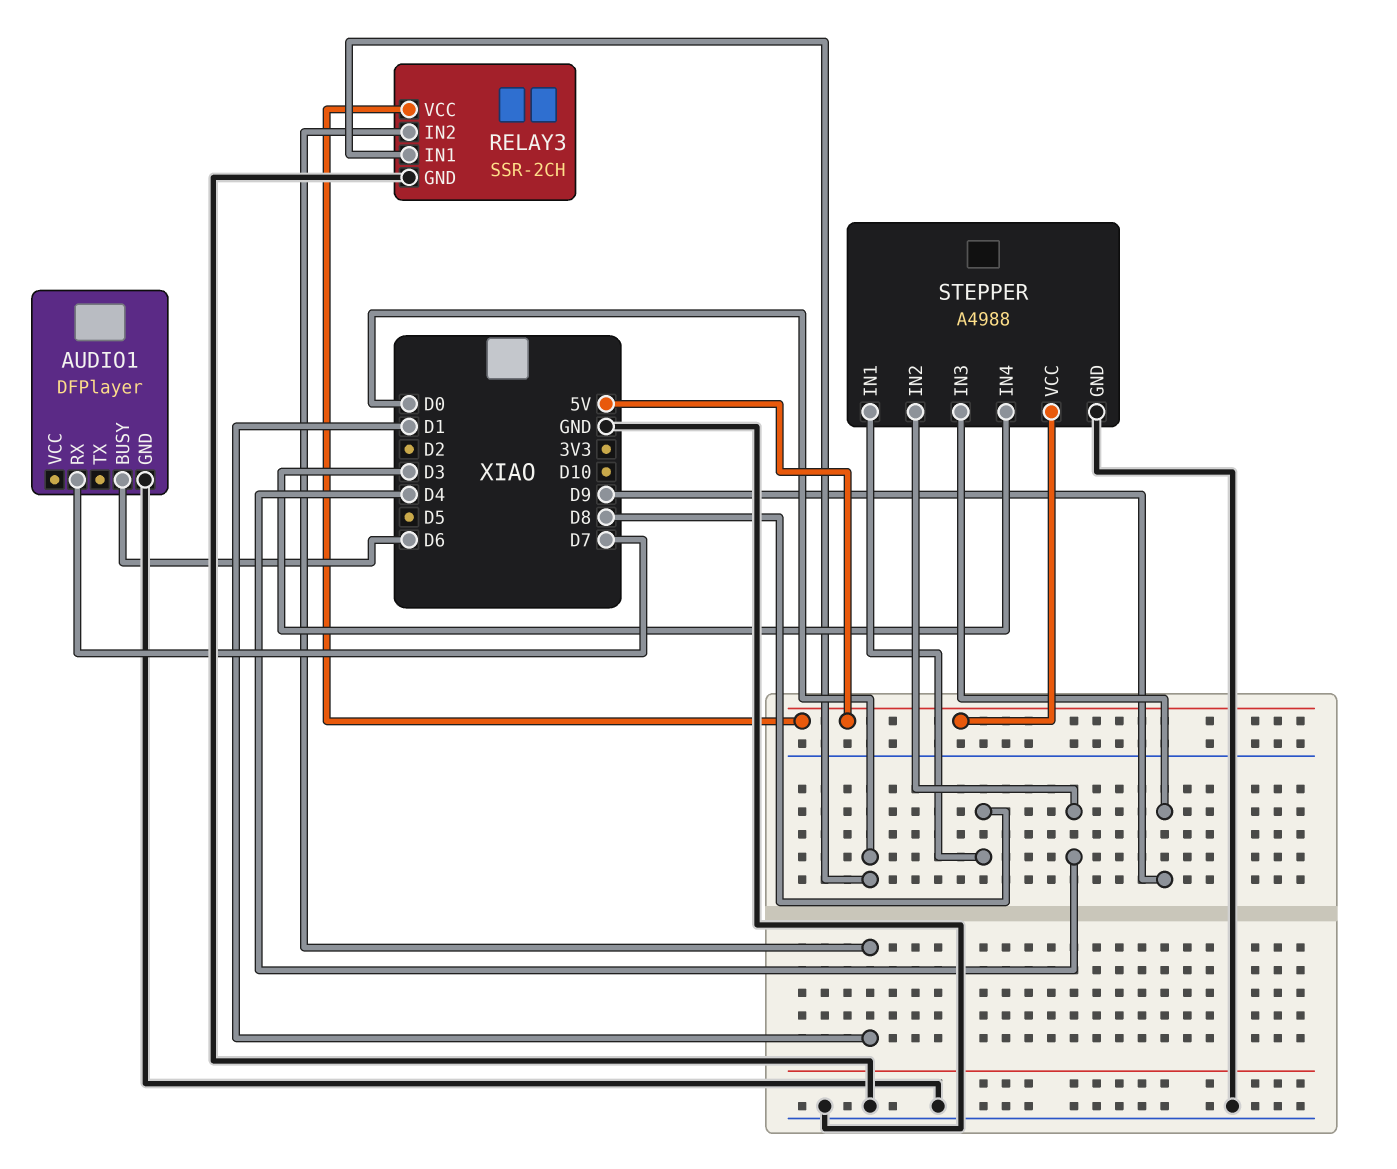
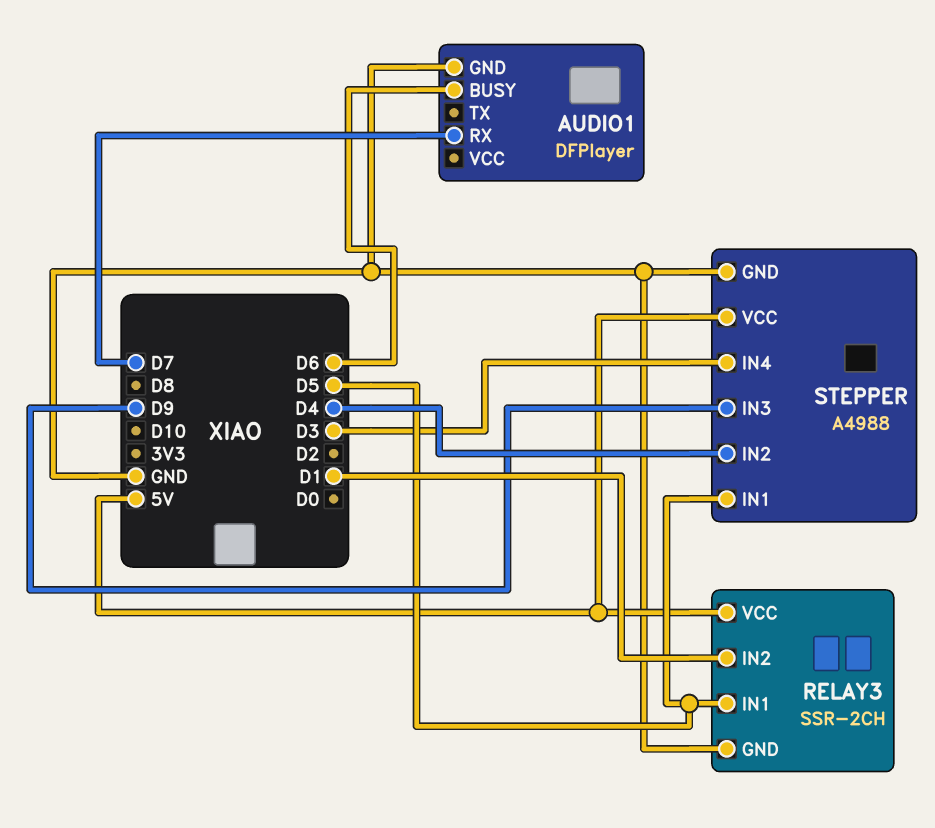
RELAY3 pin IN1: D0 -> D5
STEPPER pin IN1: D8 -> D5

